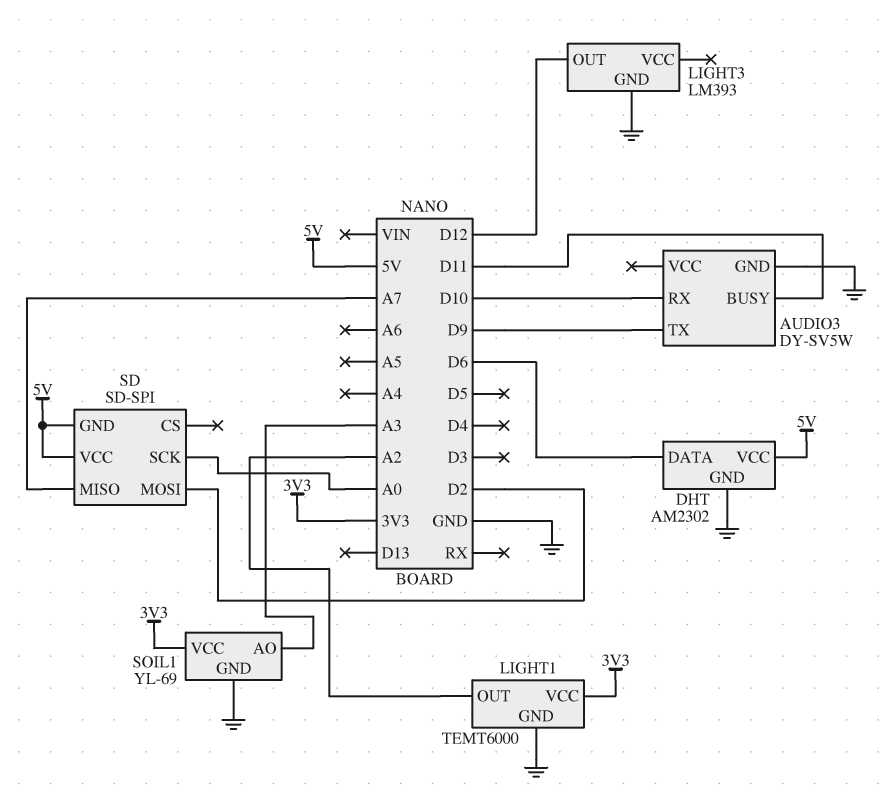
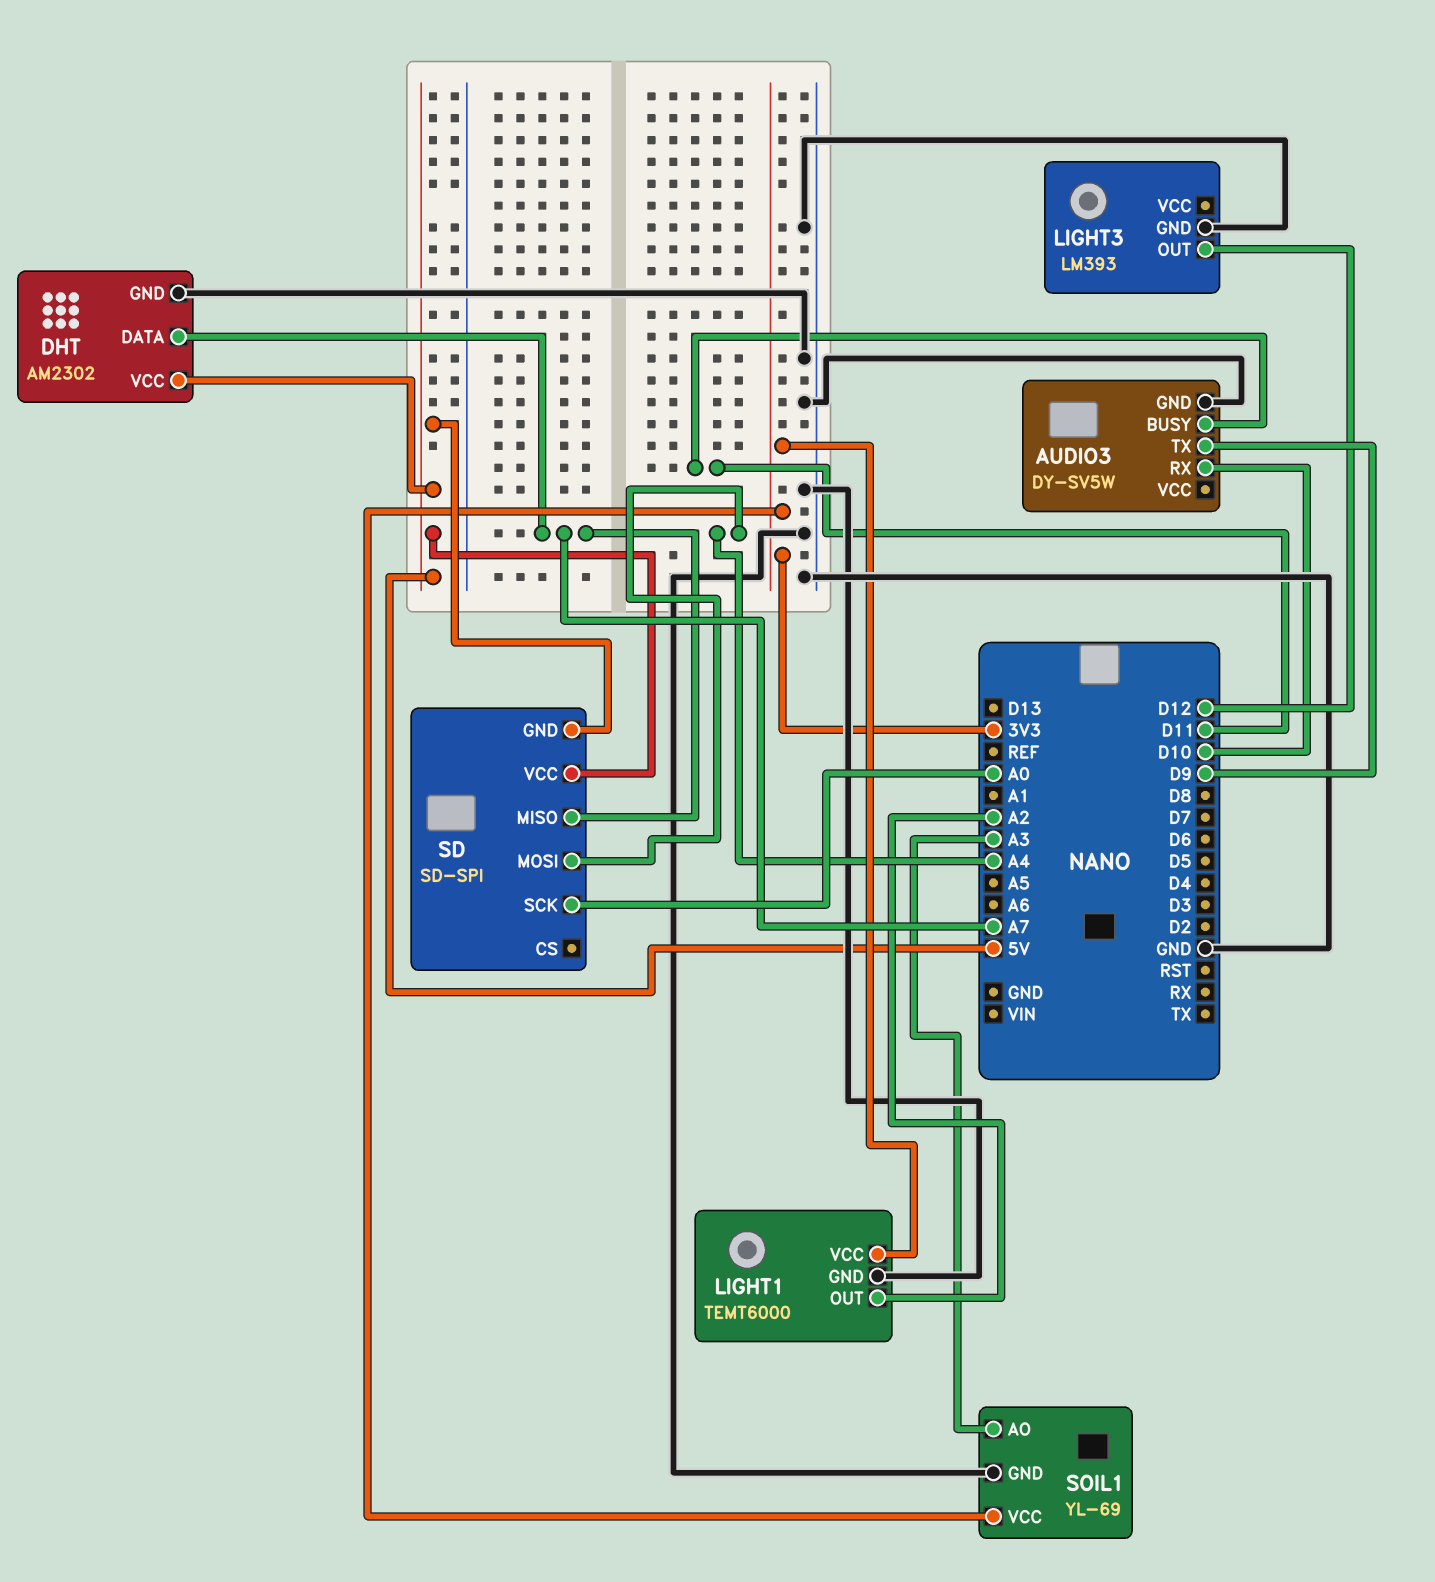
DHT pin DATA: D6 -> A7
SD pin MOSI: D2 -> A4

